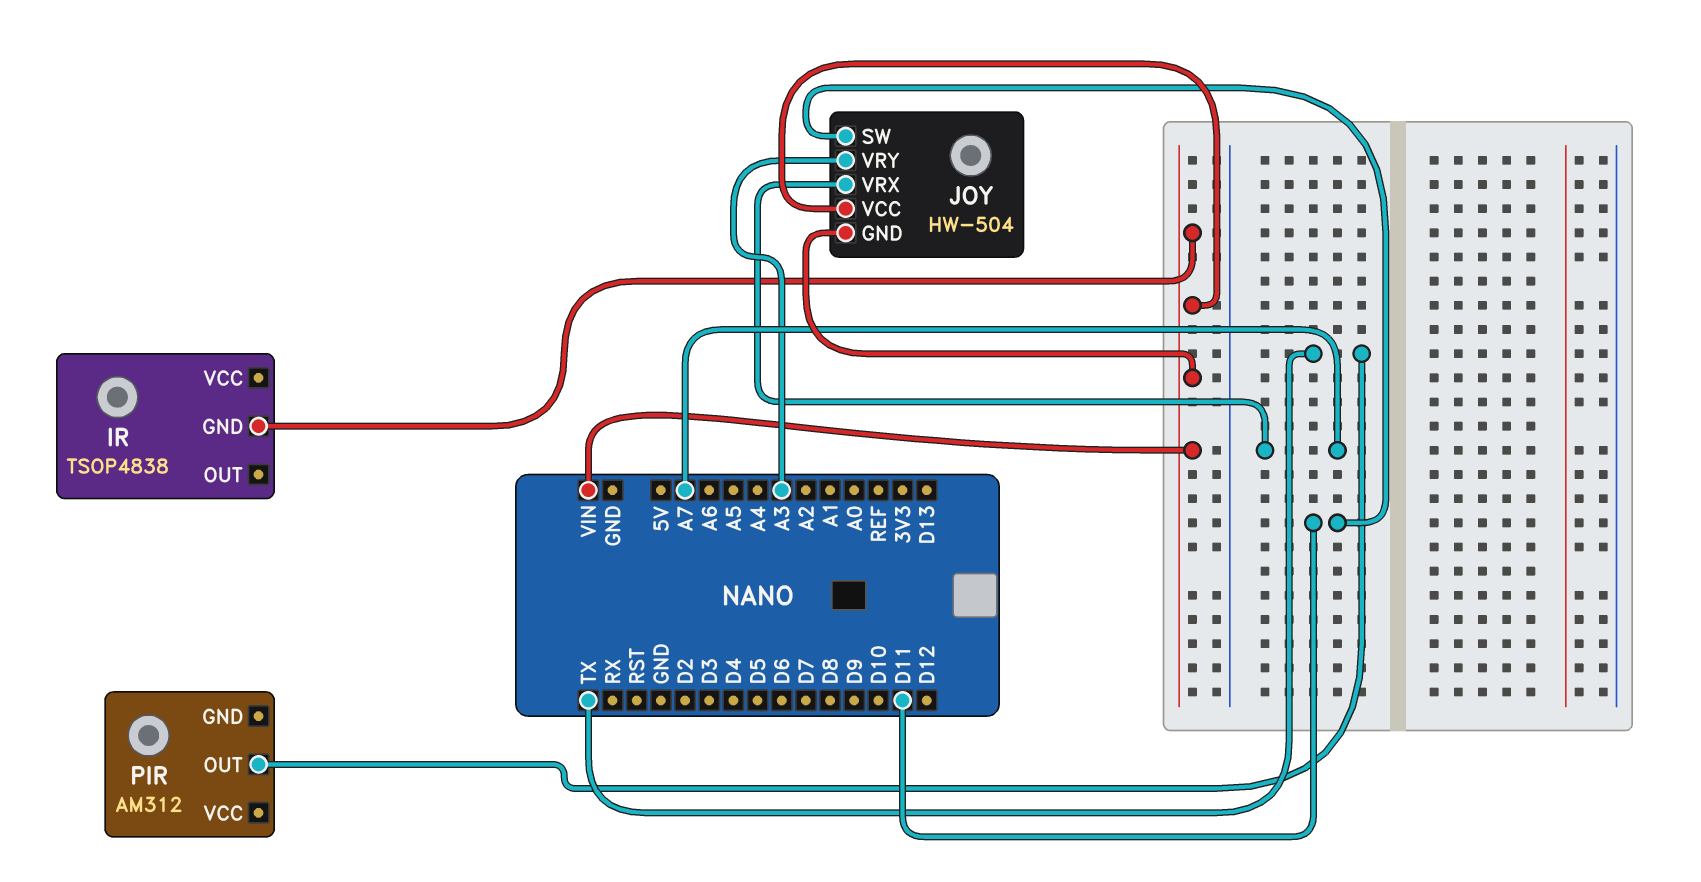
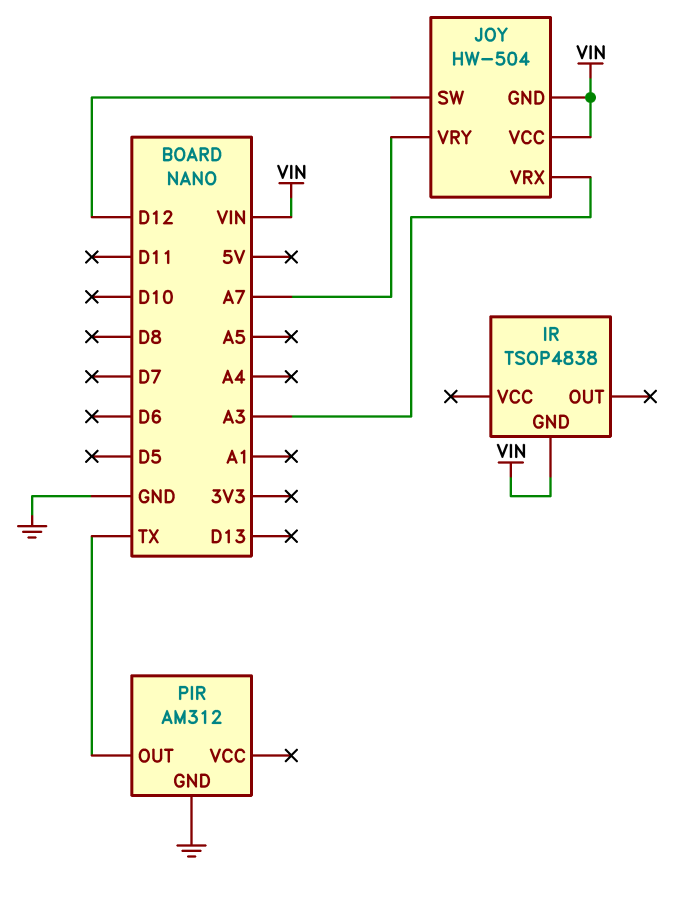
JOY pin SW: D11 -> D12
JOY pin VRX: A7 -> A3
JOY pin VRY: A3 -> A7
PIR pin GND: none -> GND

